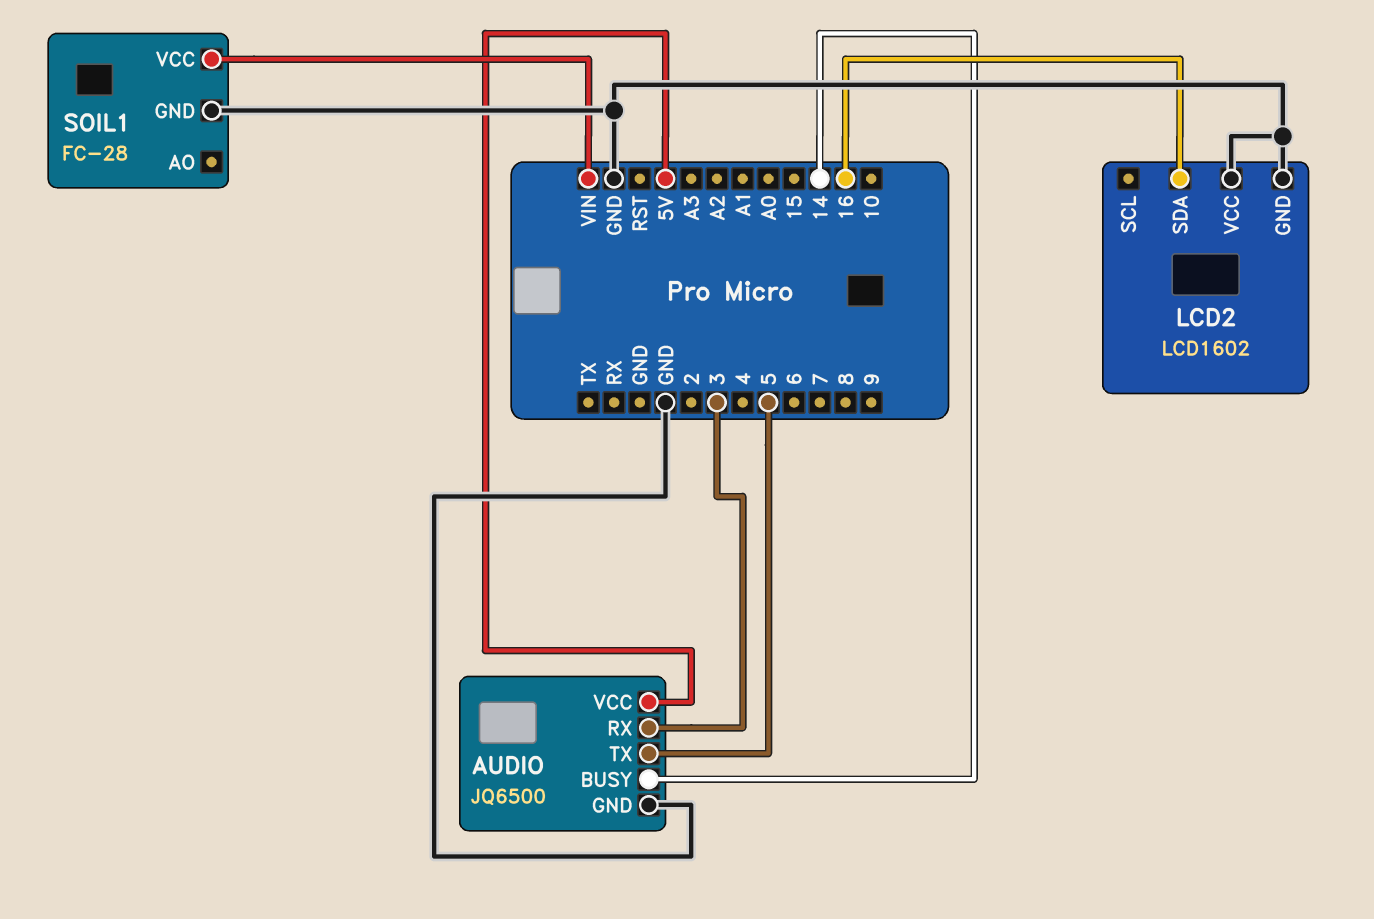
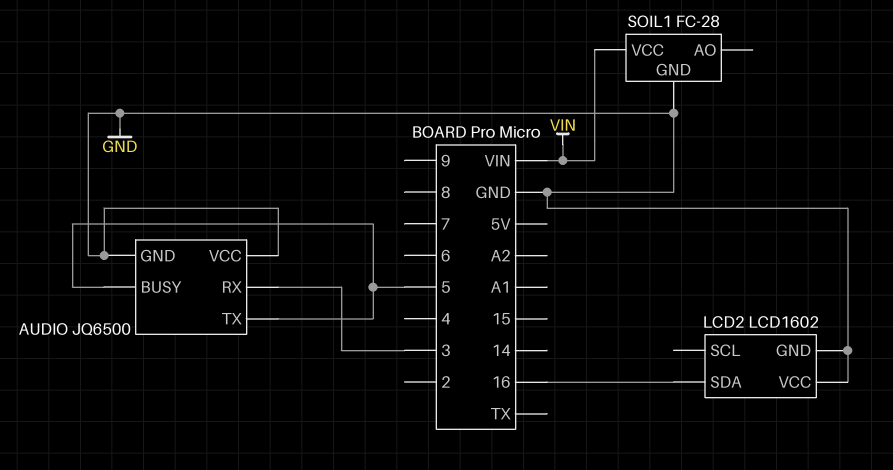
AUDIO pin BUSY: 14 -> 5
AUDIO pin VCC: 5V -> GND

